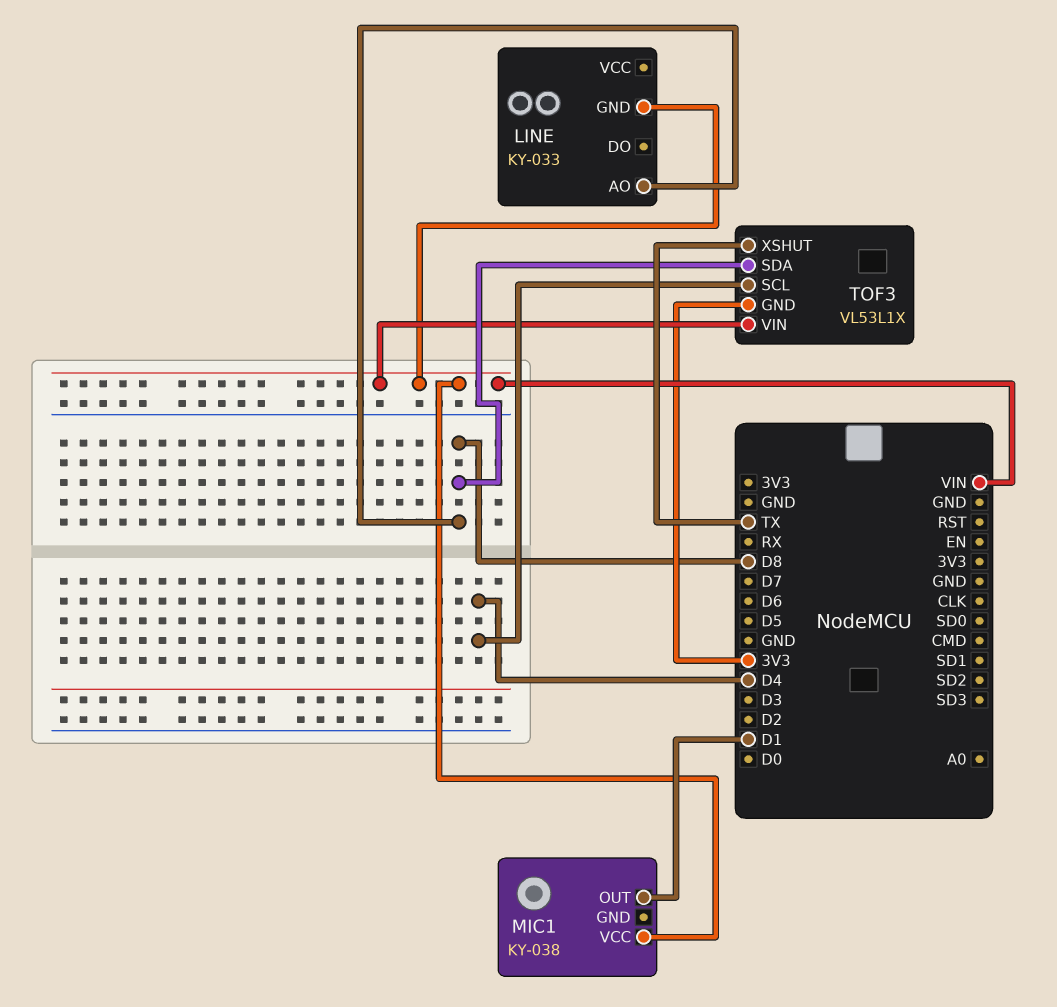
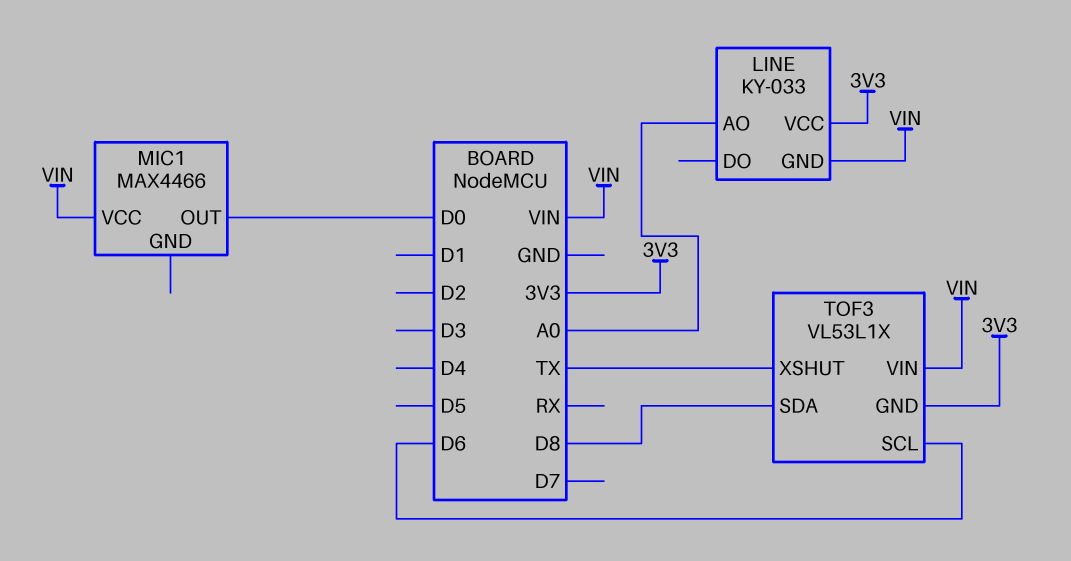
LINE pin AO: D8 -> A0
LINE pin VCC: none -> 3V3
MIC1: KY-038 -> MAX4466
MIC1 pin OUT: D1 -> D0
TOF3 pin SCL: D4 -> D6

